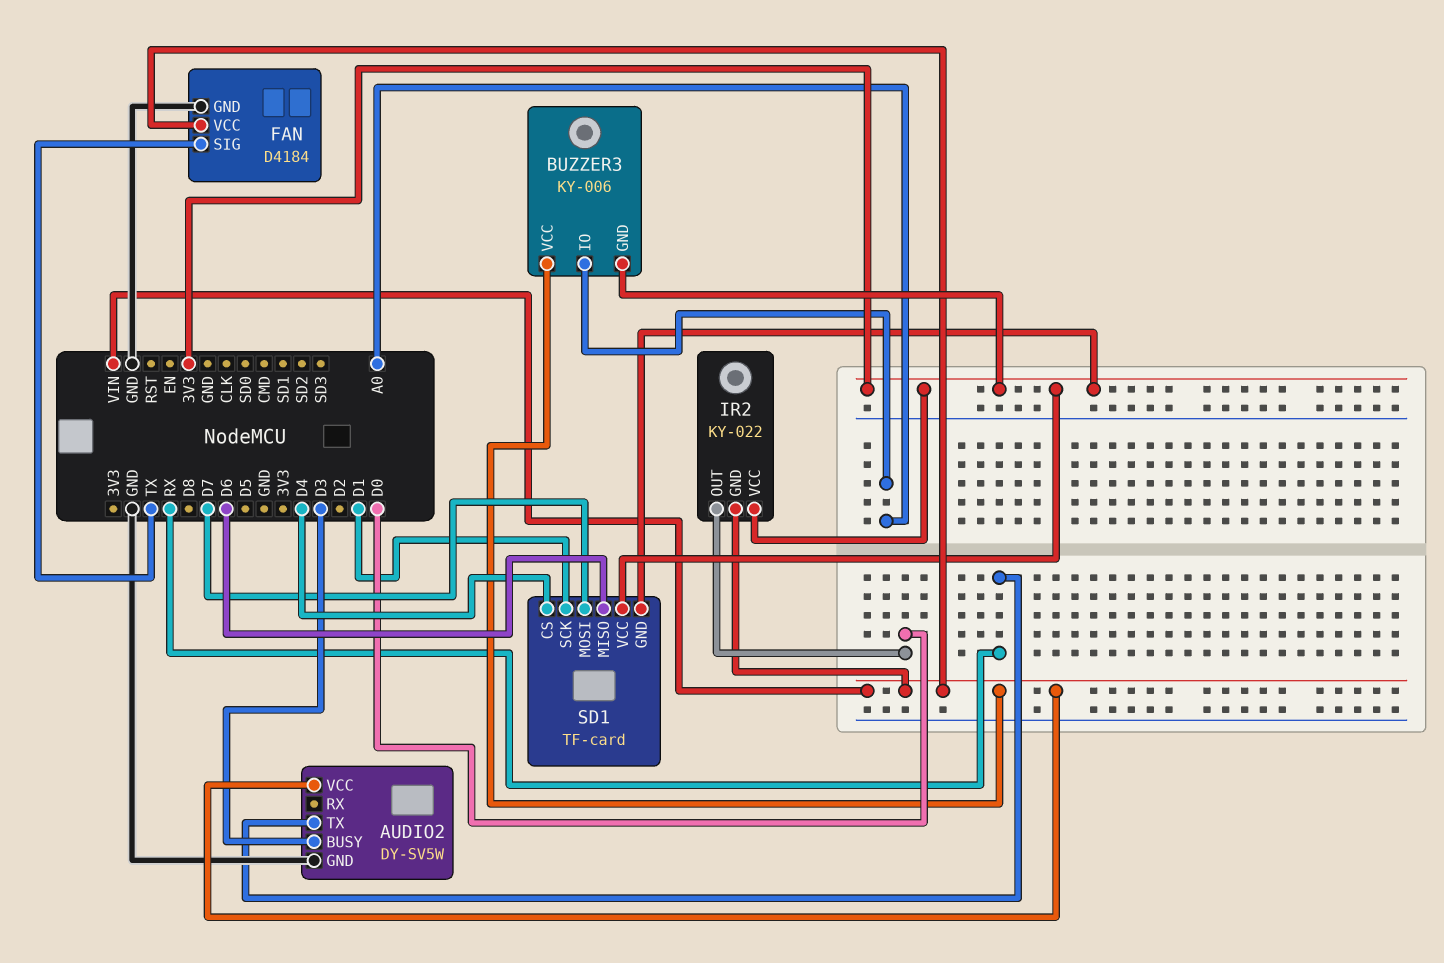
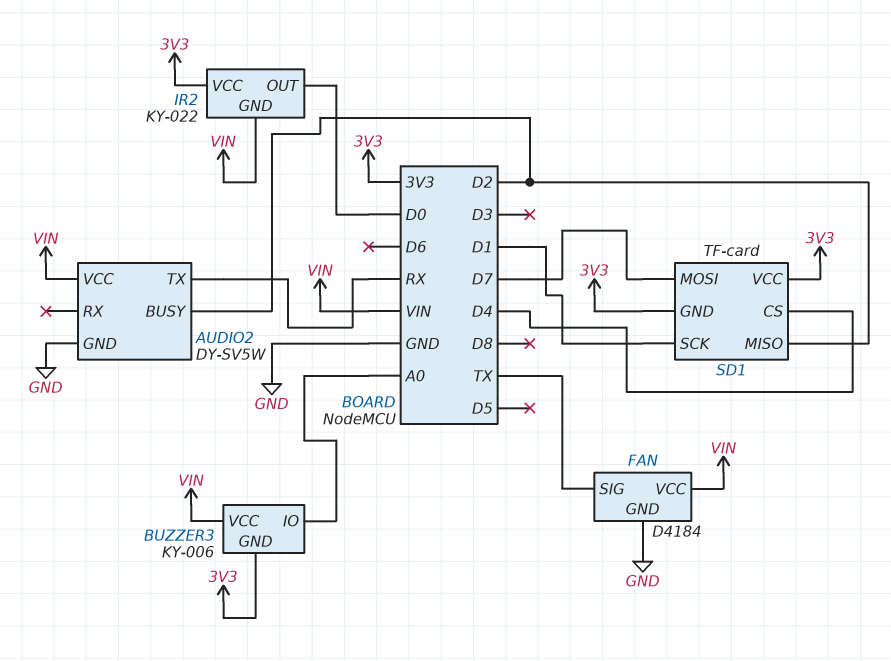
AUDIO2 pin BUSY: D3 -> D2
SD1 pin MISO: D6 -> D2

